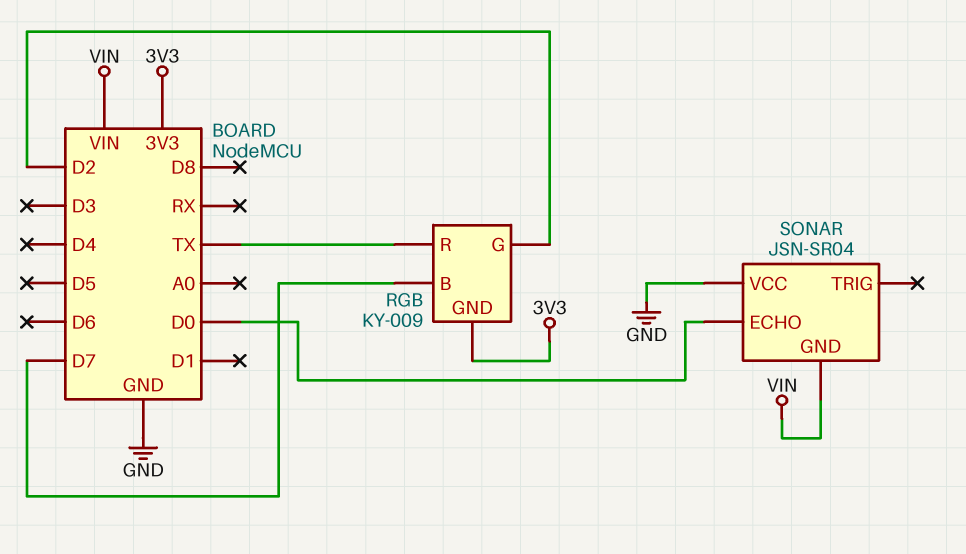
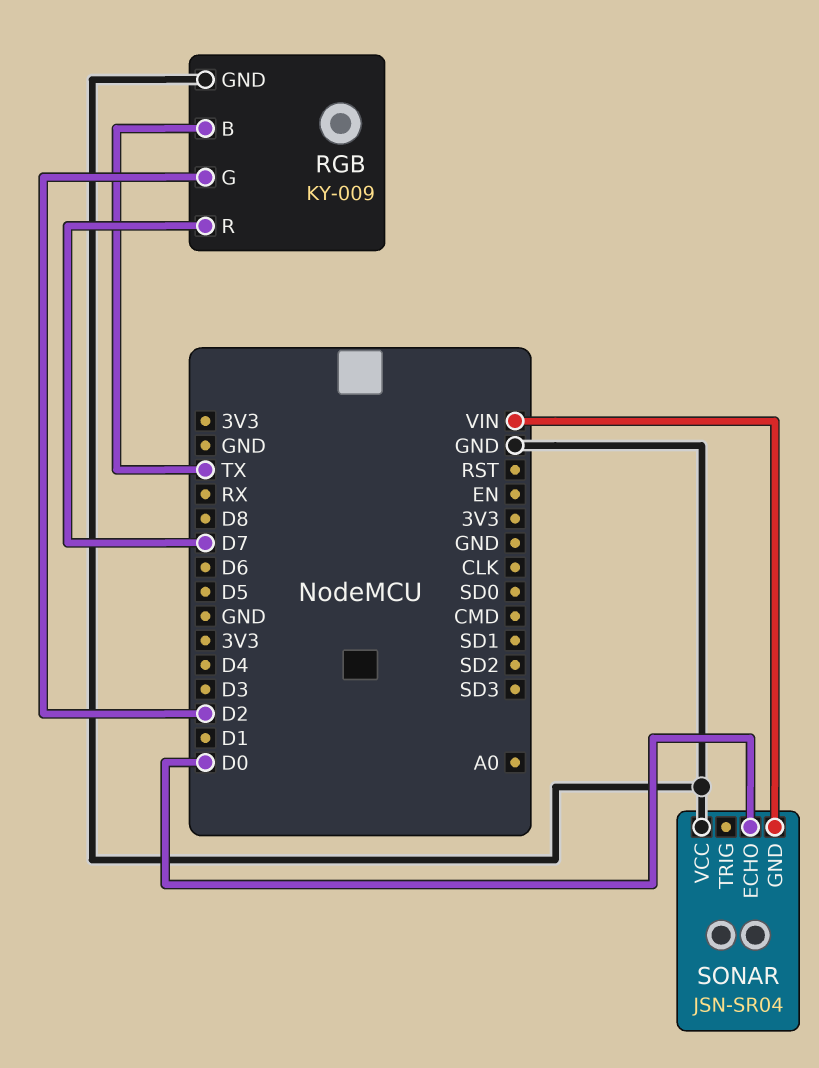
RGB pin B: D7 -> TX
RGB pin GND: 3V3 -> GND
RGB pin R: TX -> D7

